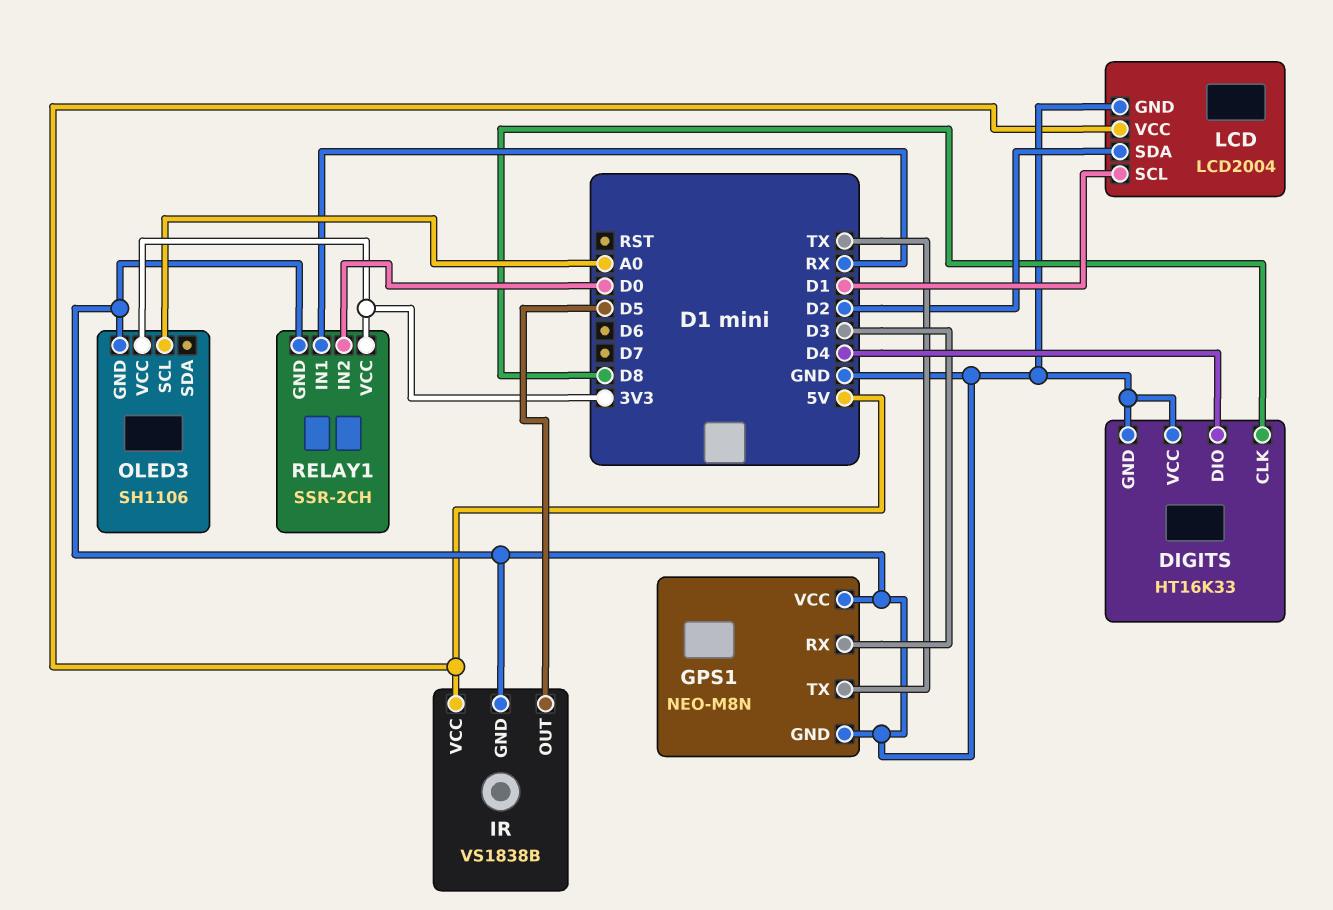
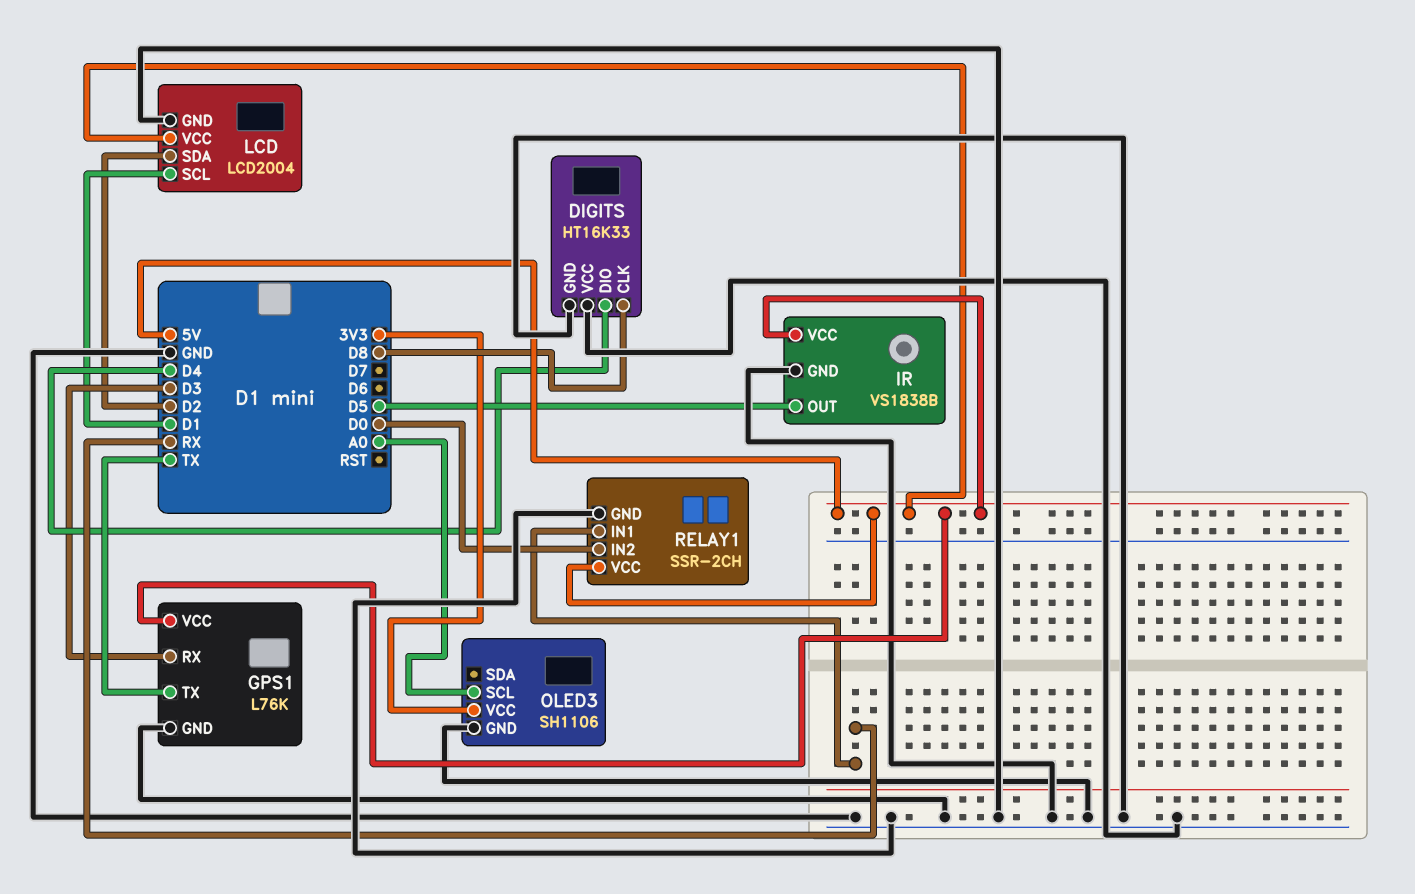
GPS1: NEO-M8N -> L76K
GPS1 pin VCC: GND -> 5V
RELAY1 pin VCC: 3V3 -> 5V

